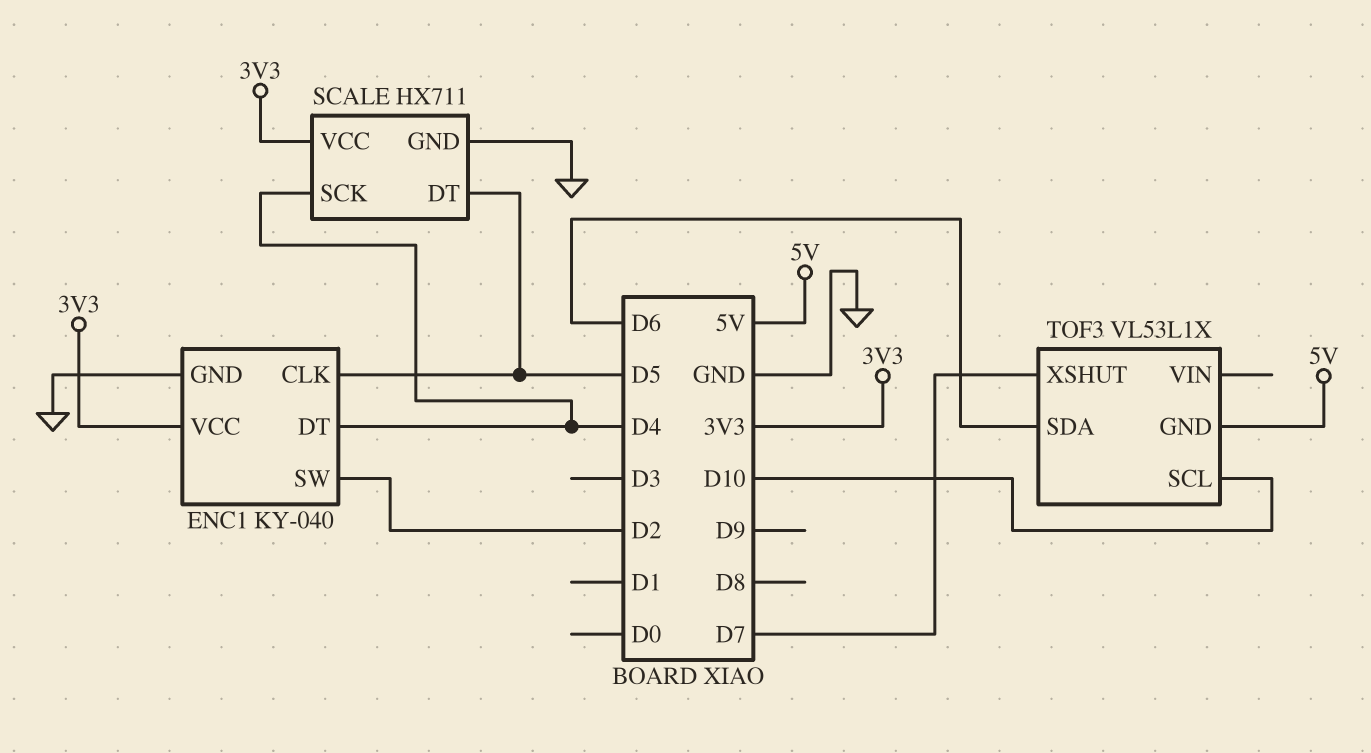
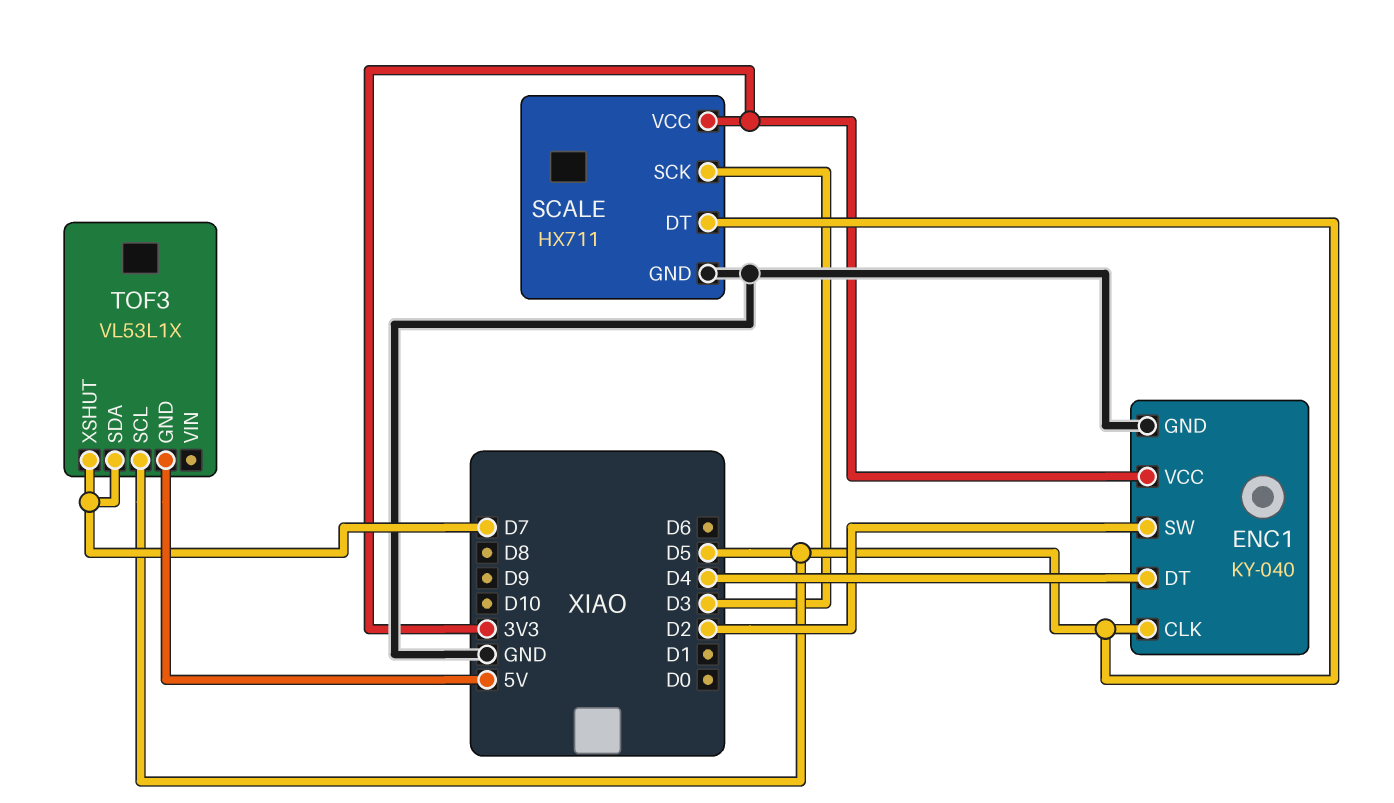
SCALE pin SCK: D4 -> D3
TOF3 pin SCL: D10 -> D5
TOF3 pin SDA: D6 -> D7

